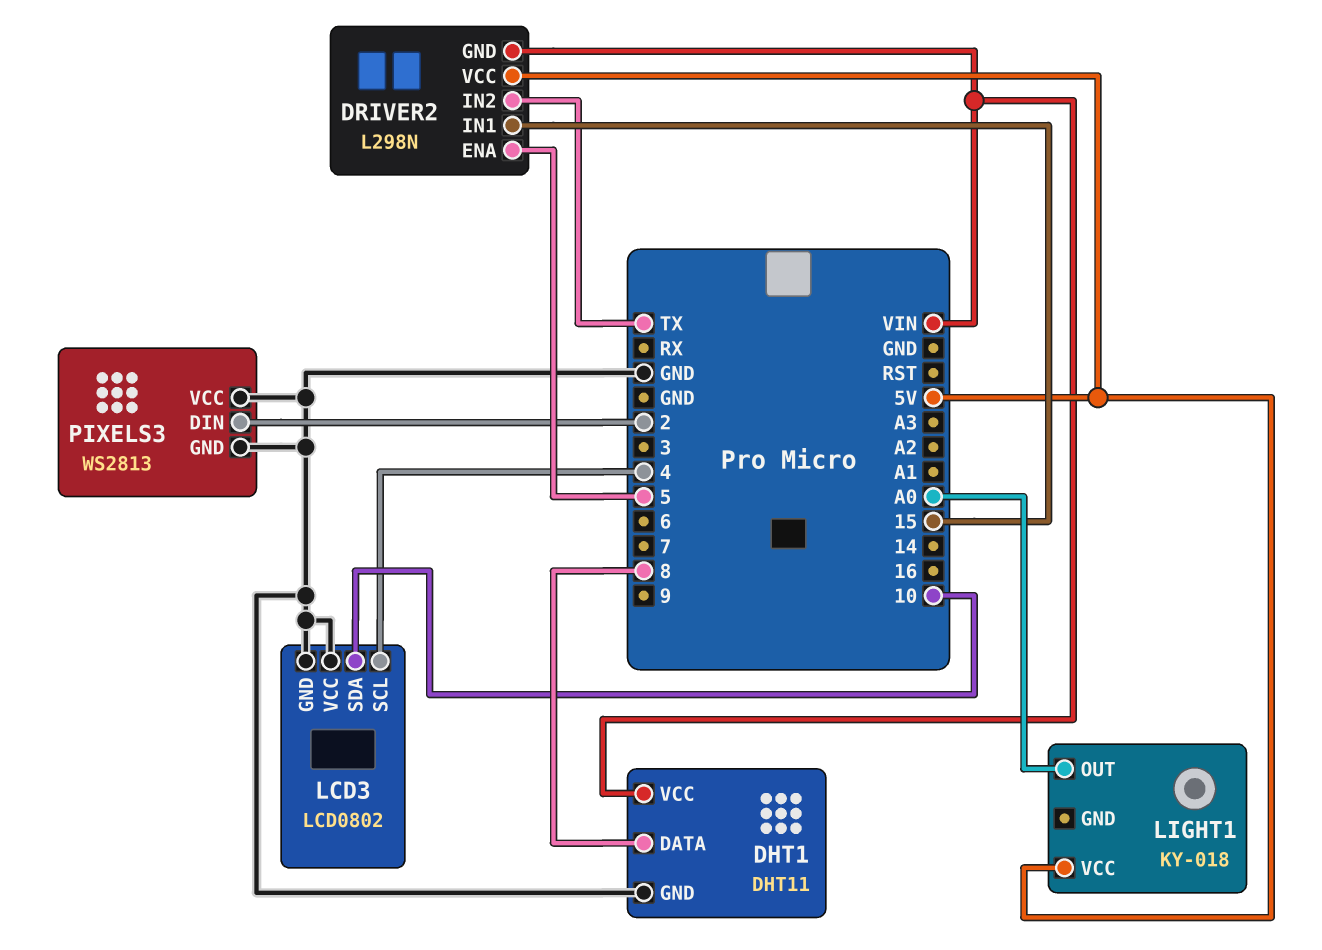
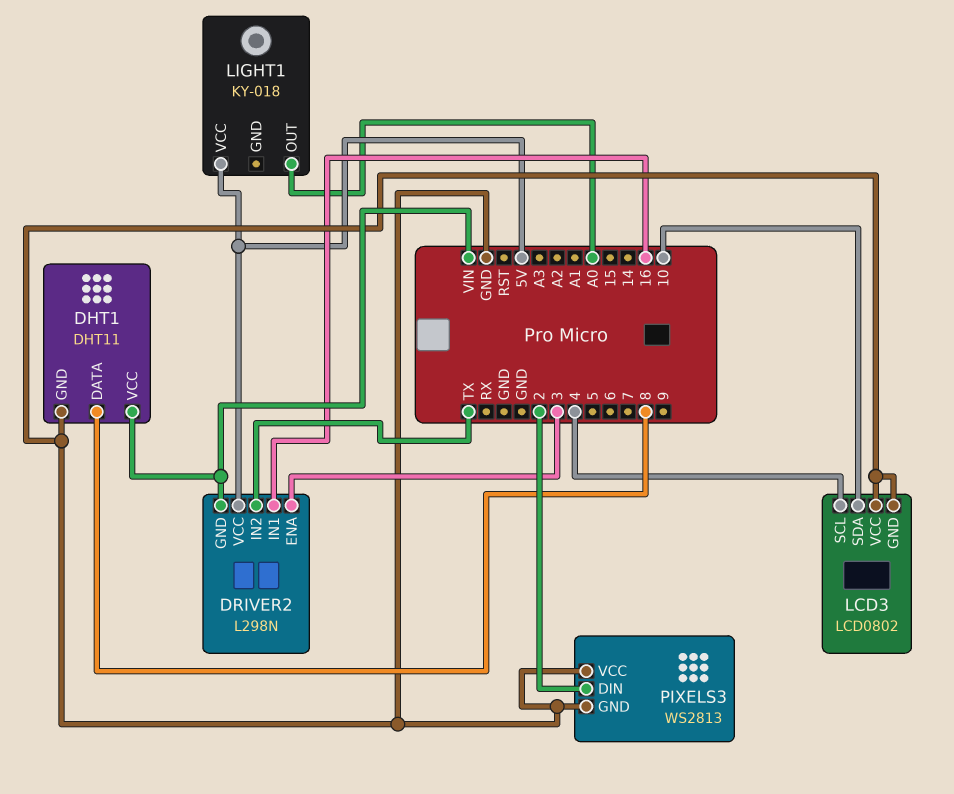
DRIVER2 pin ENA: 5 -> 3
DRIVER2 pin IN1: 15 -> 16

